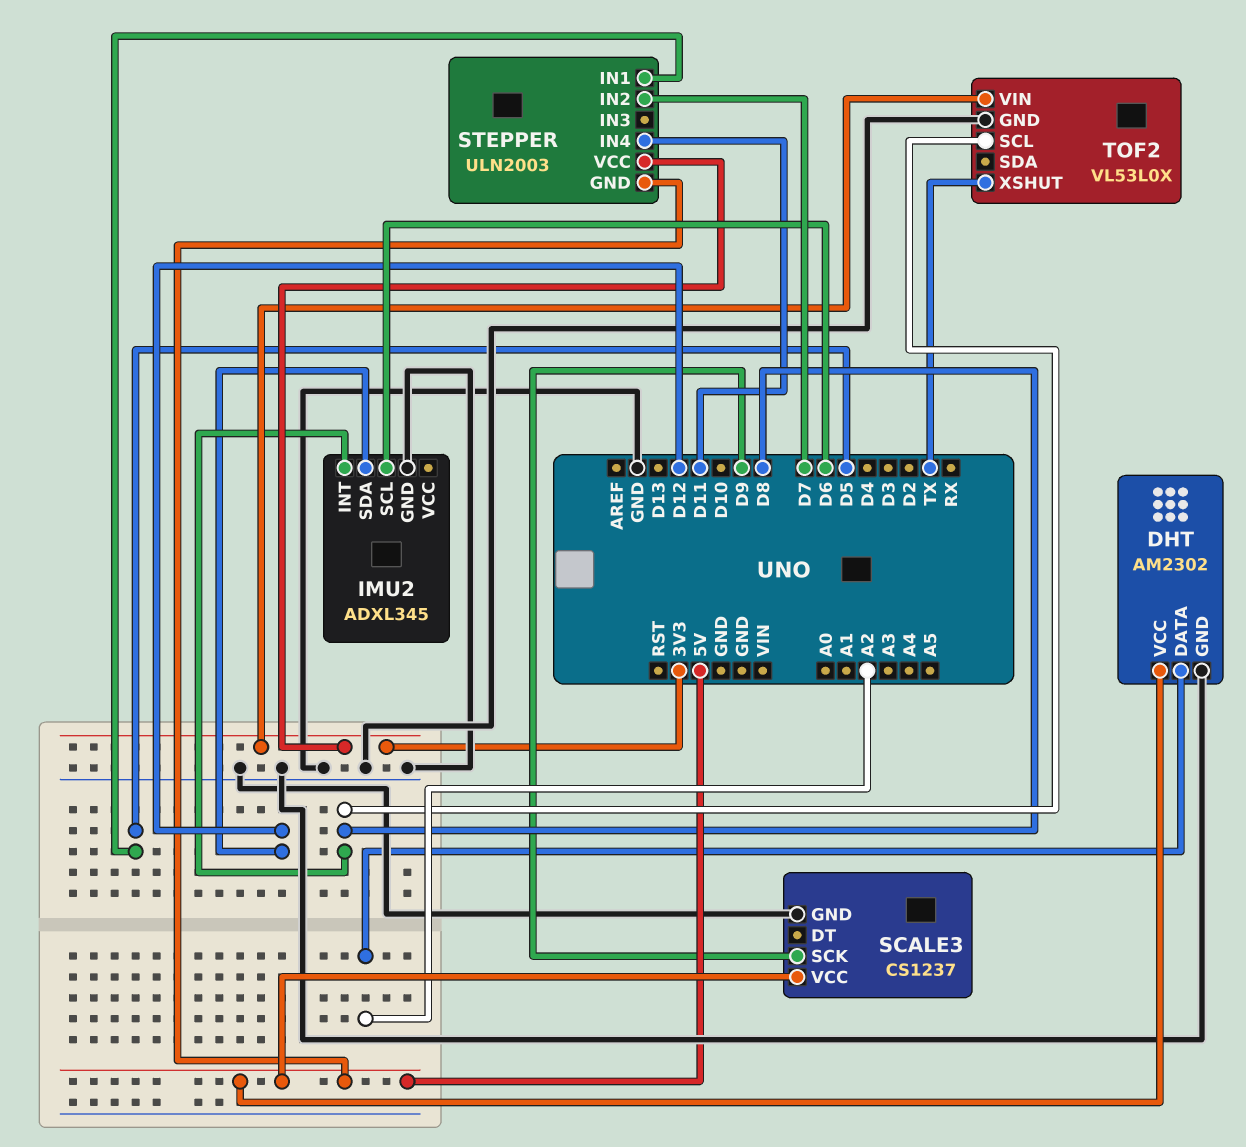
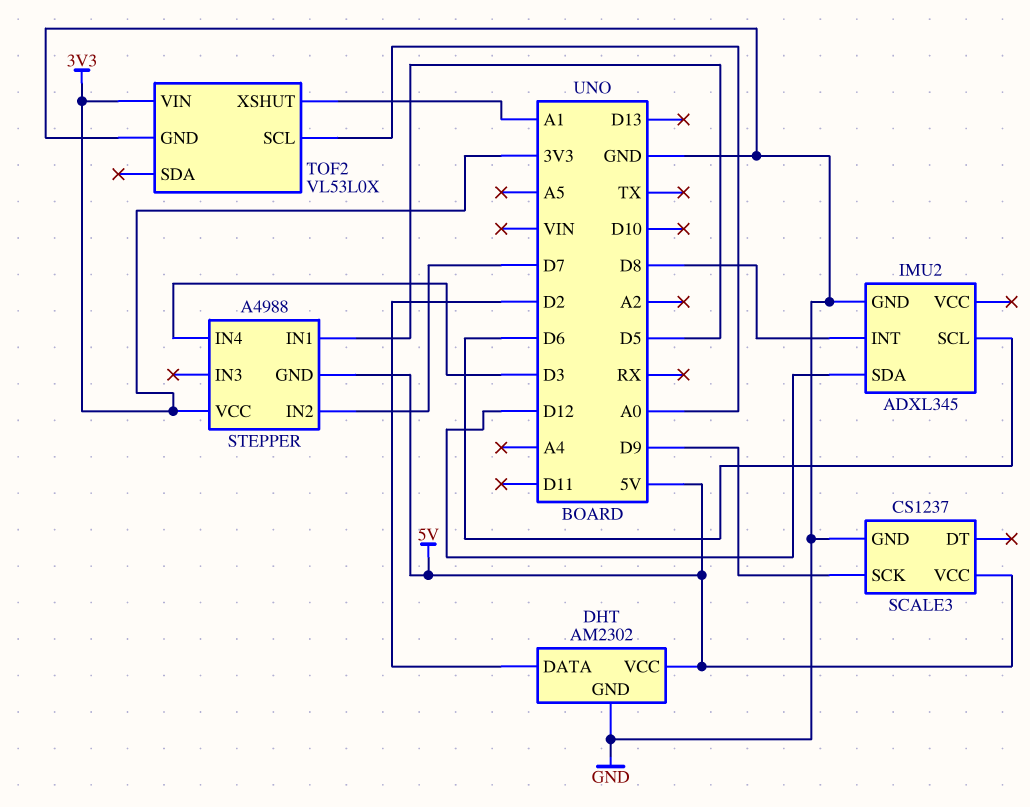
DHT pin DATA: A2 -> D2
STEPPER: ULN2003 -> A4988
STEPPER pin IN4: D11 -> D3
TOF2 pin SCL: D8 -> A0
TOF2 pin XSHUT: TX -> A1

